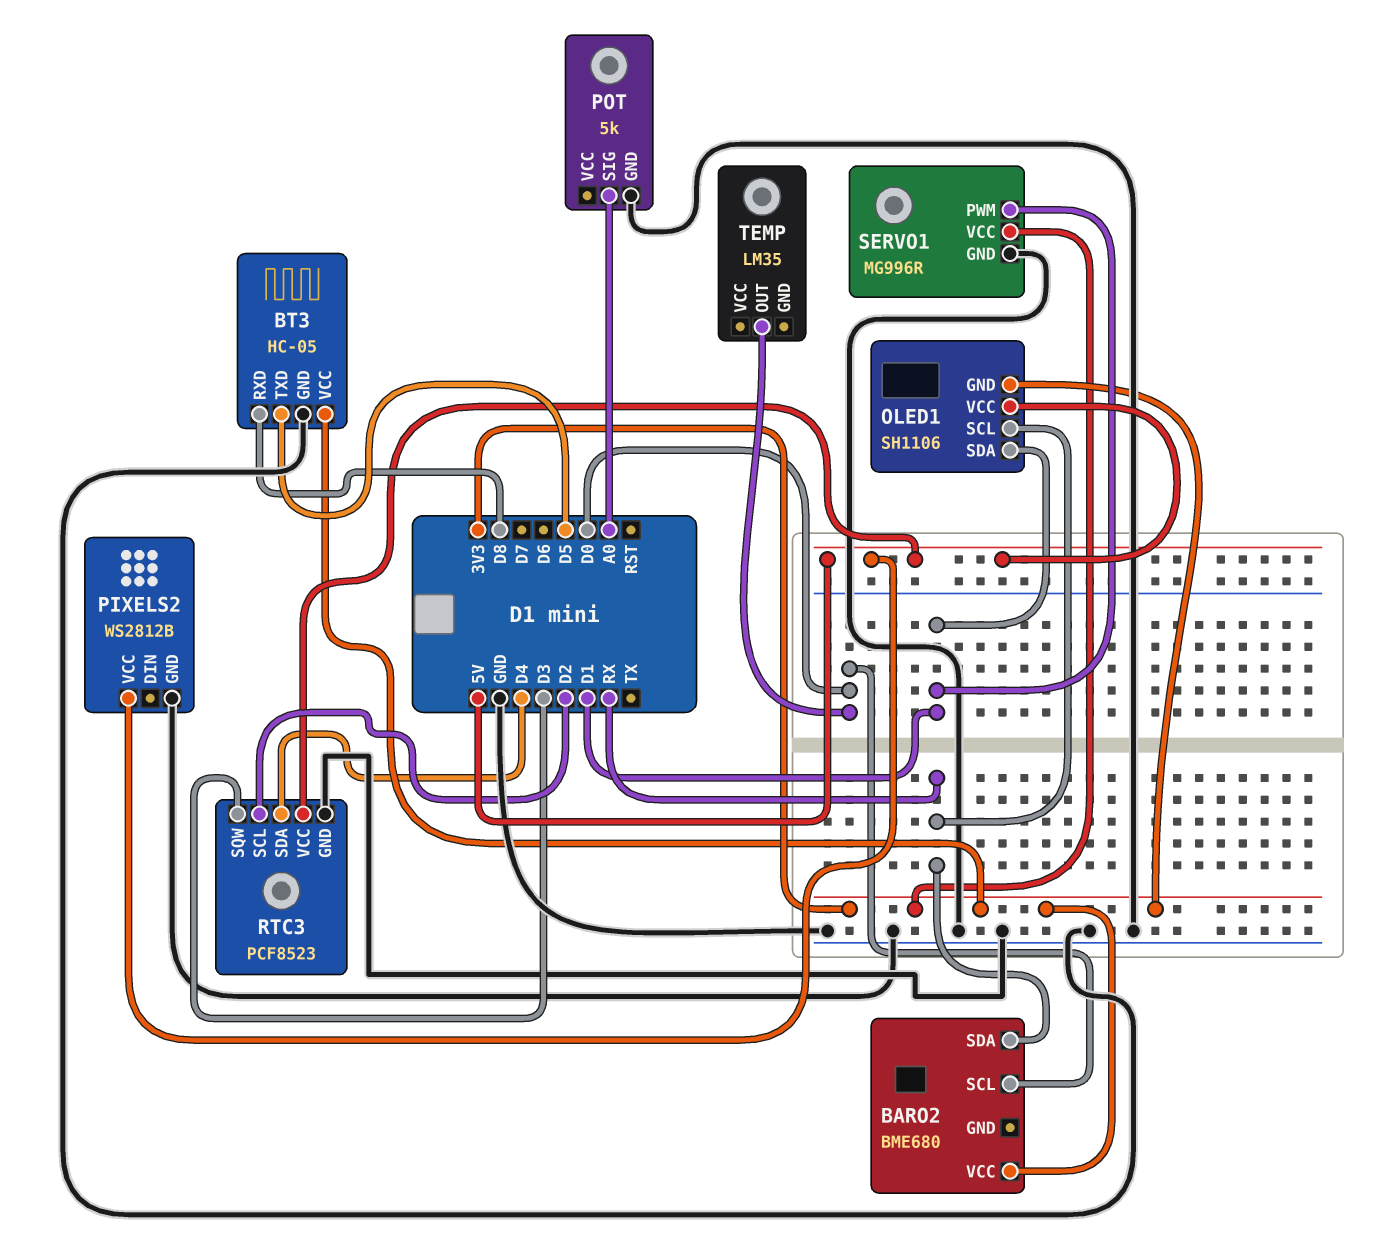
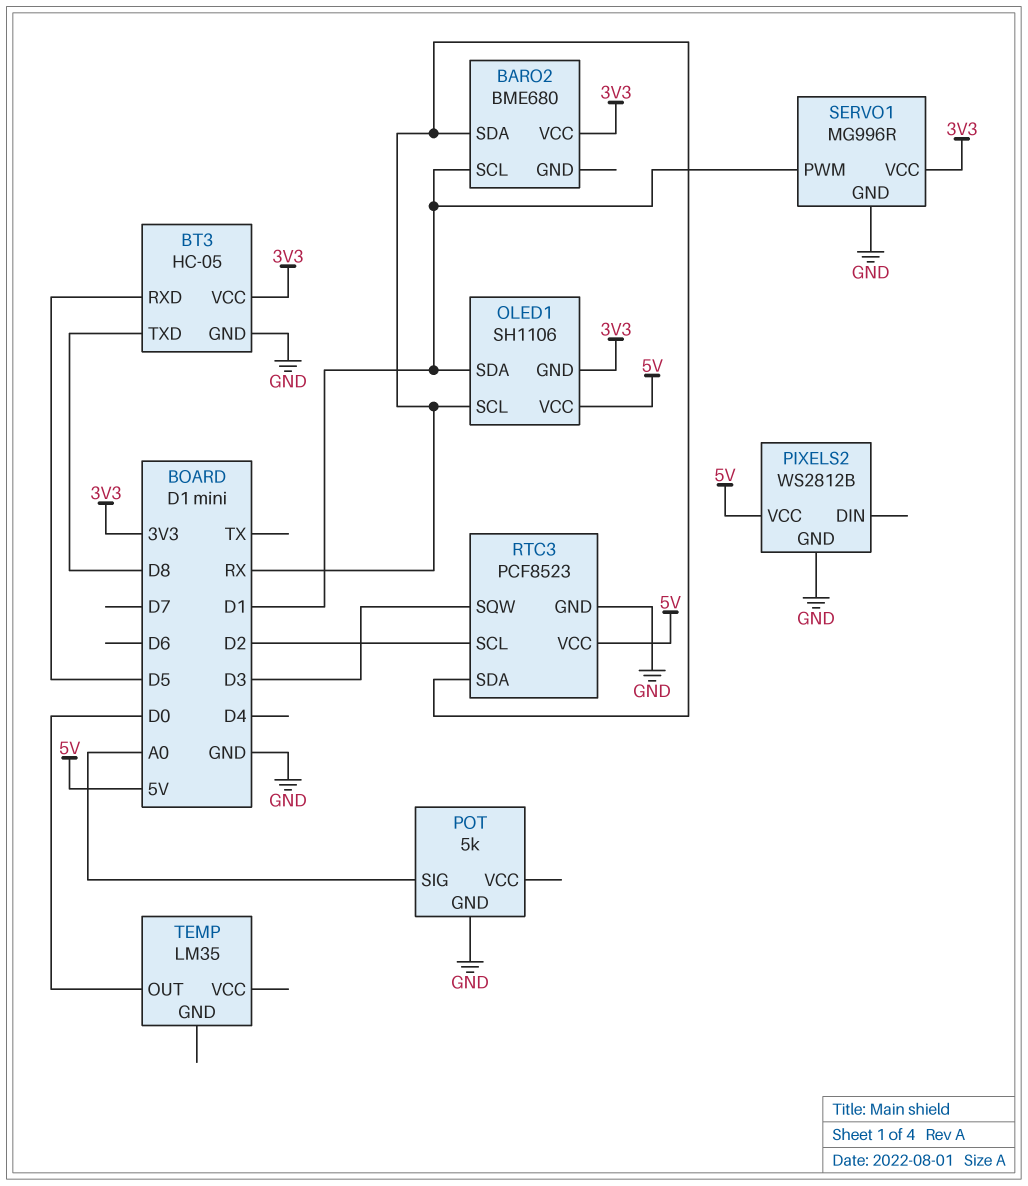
BARO2 pin SCL: D0 -> D1
BT3 pin RXD: D8 -> D5
BT3 pin TXD: D5 -> D8
RTC3 pin SDA: D4 -> RX

